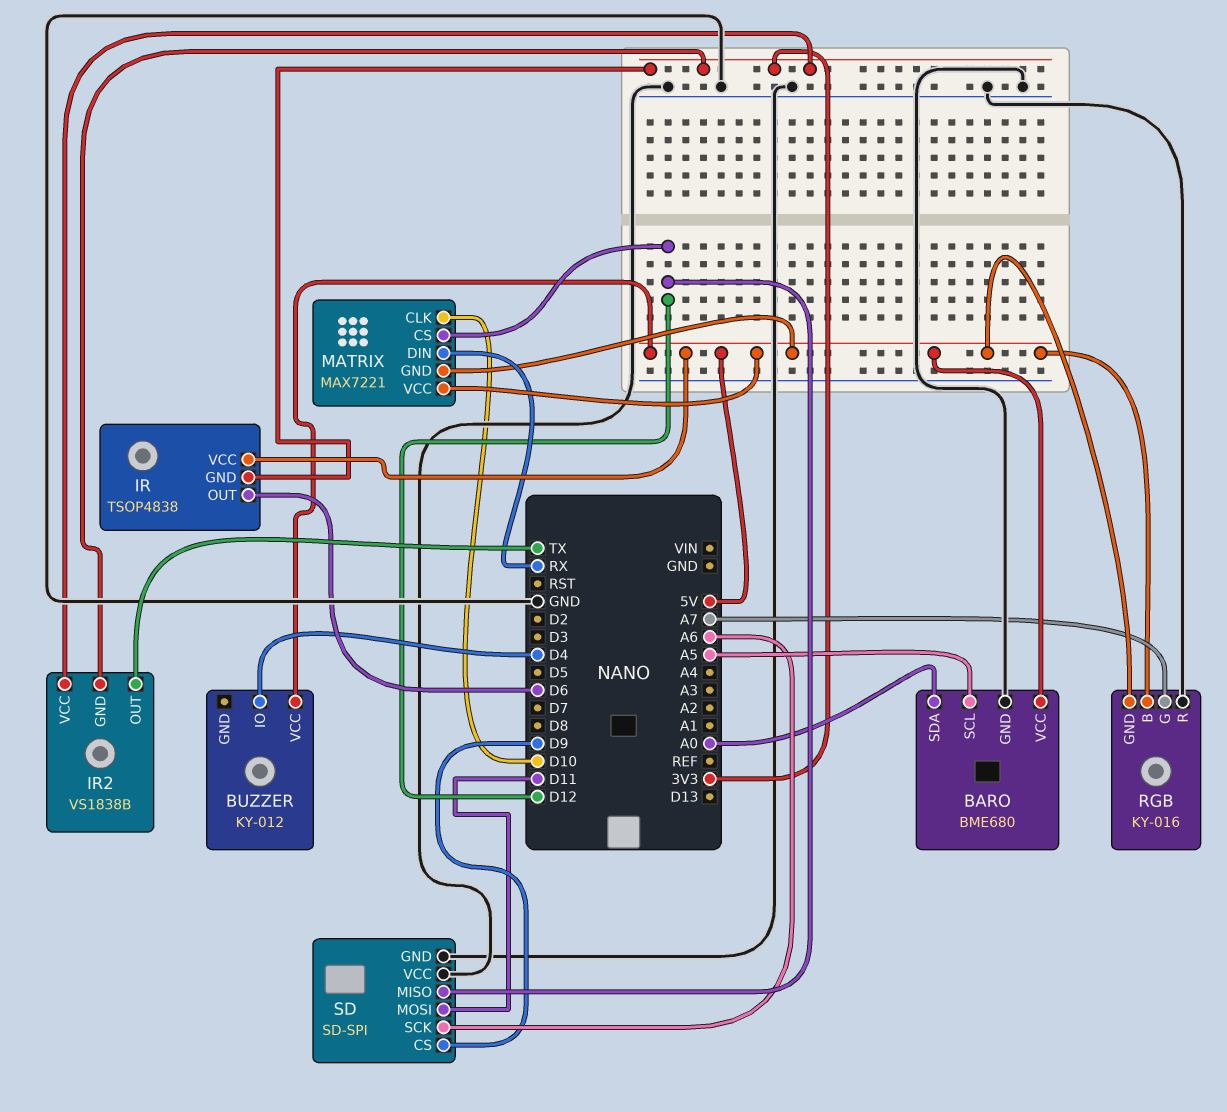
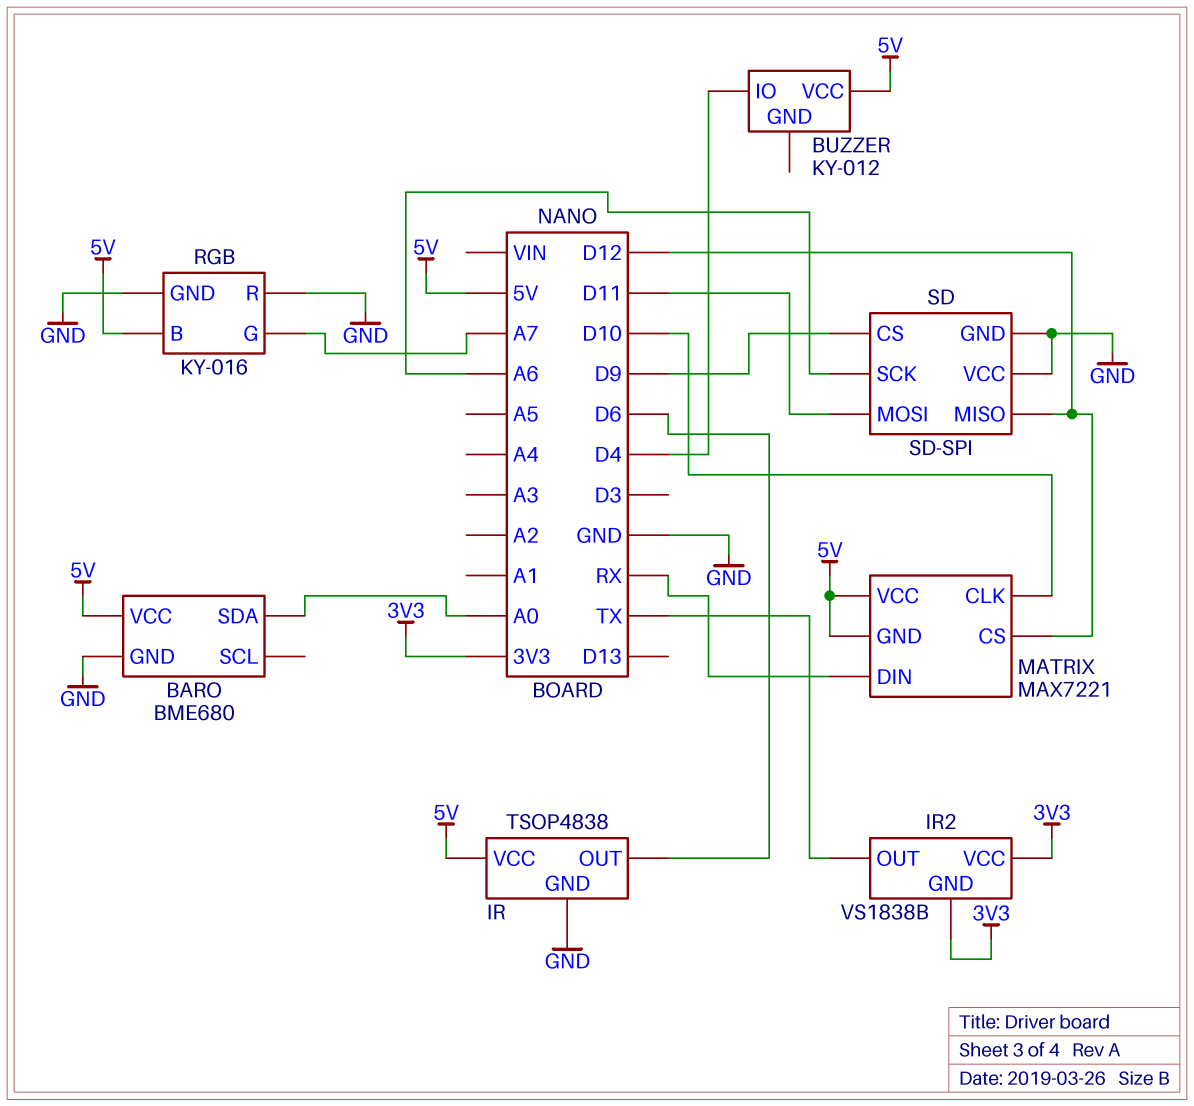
BARO pin SCL: A5 -> none
IR pin GND: 3V3 -> GND
RGB pin GND: 5V -> GND

